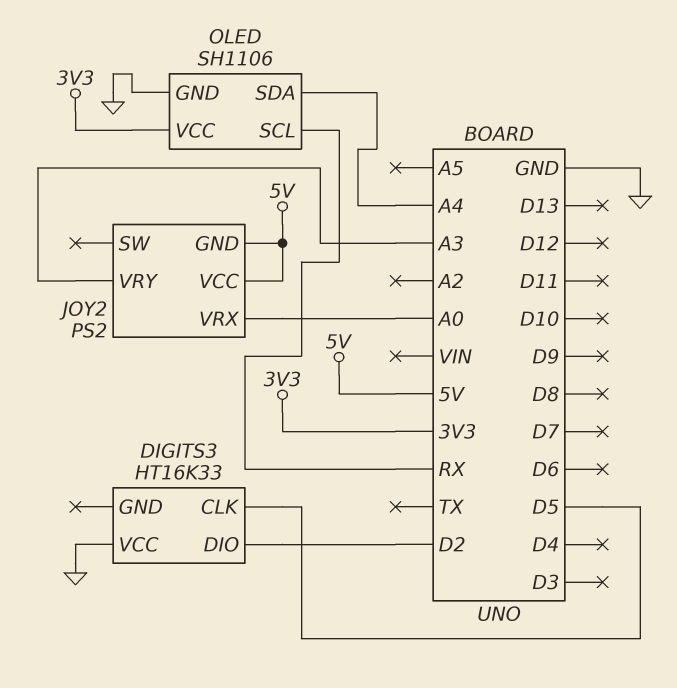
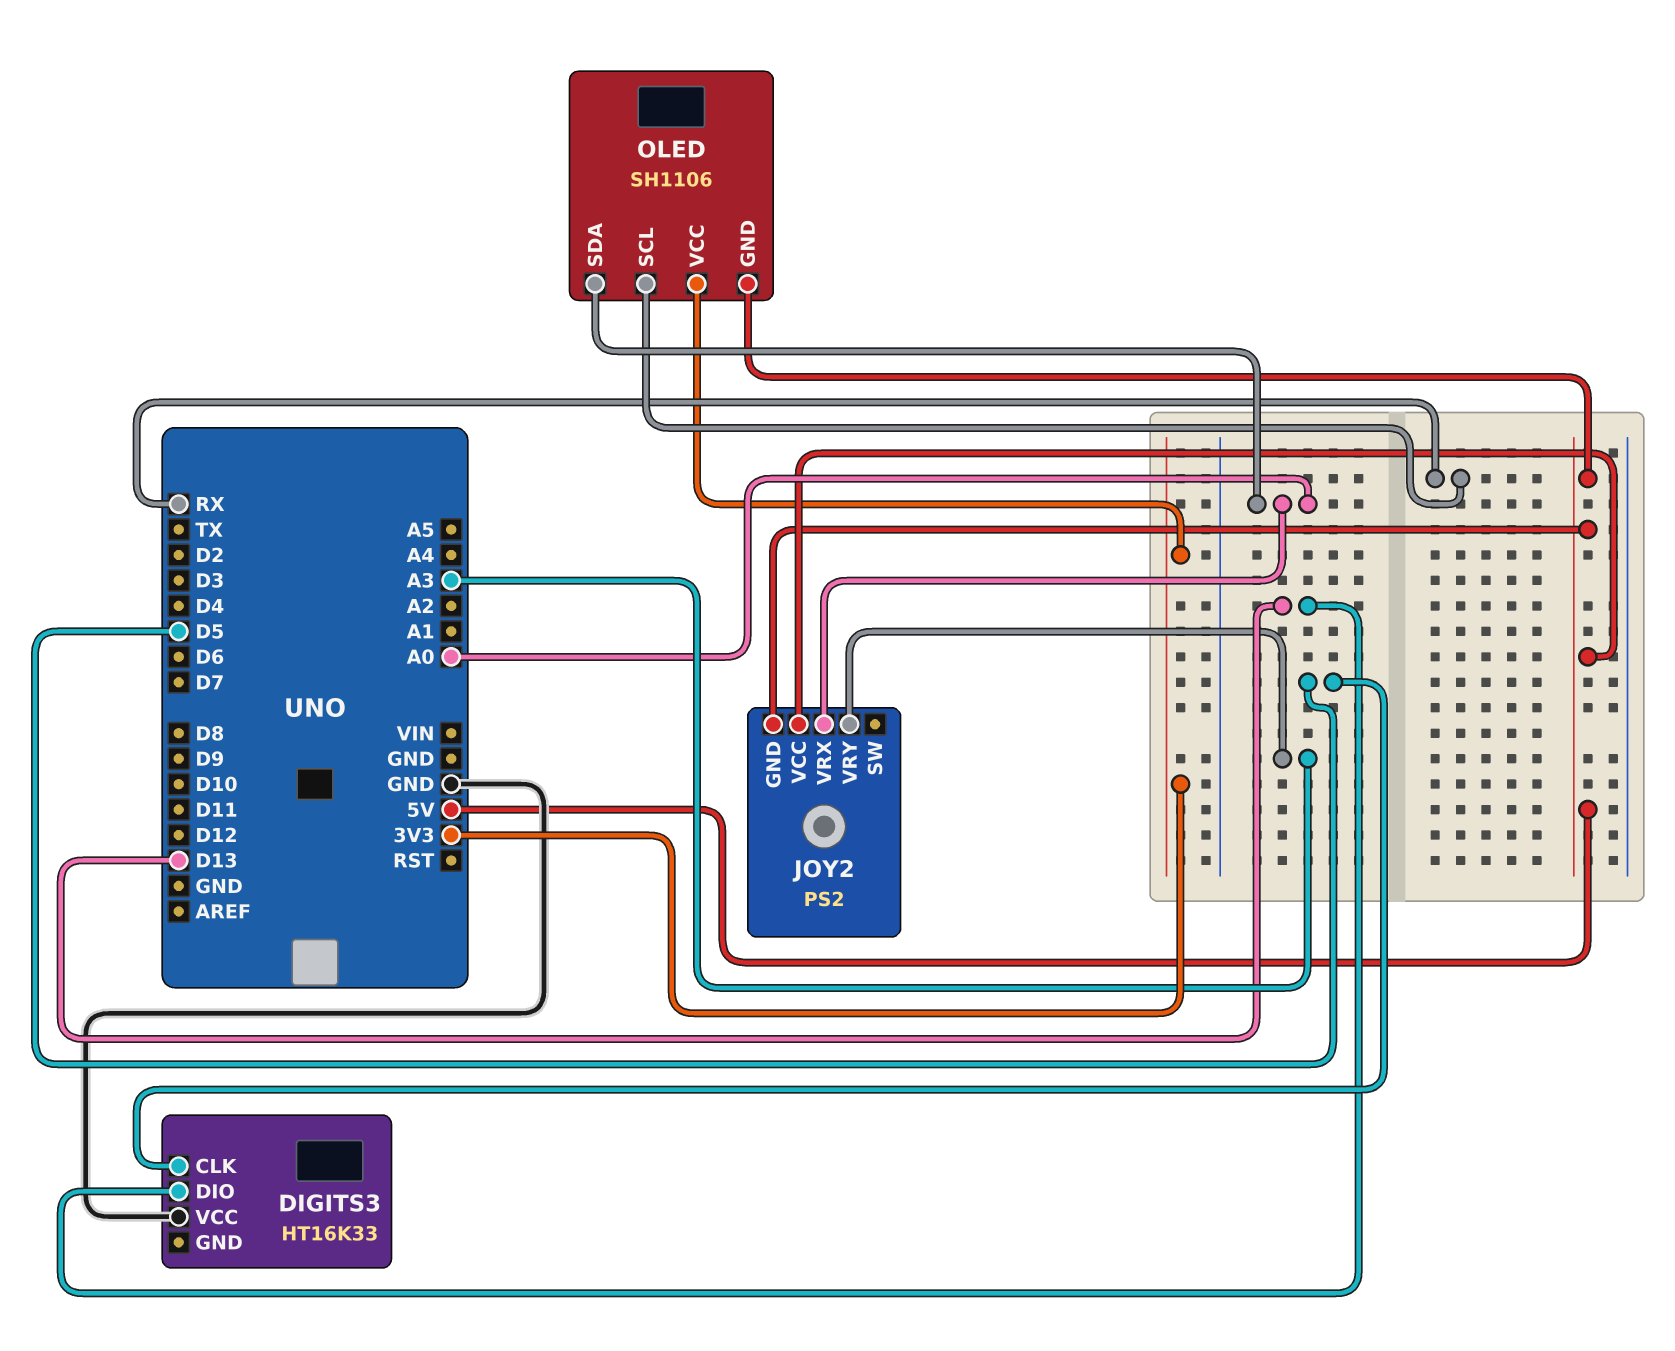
DIGITS3 pin DIO: D2 -> D13
OLED pin GND: GND -> 5V
OLED pin SDA: A4 -> A0

